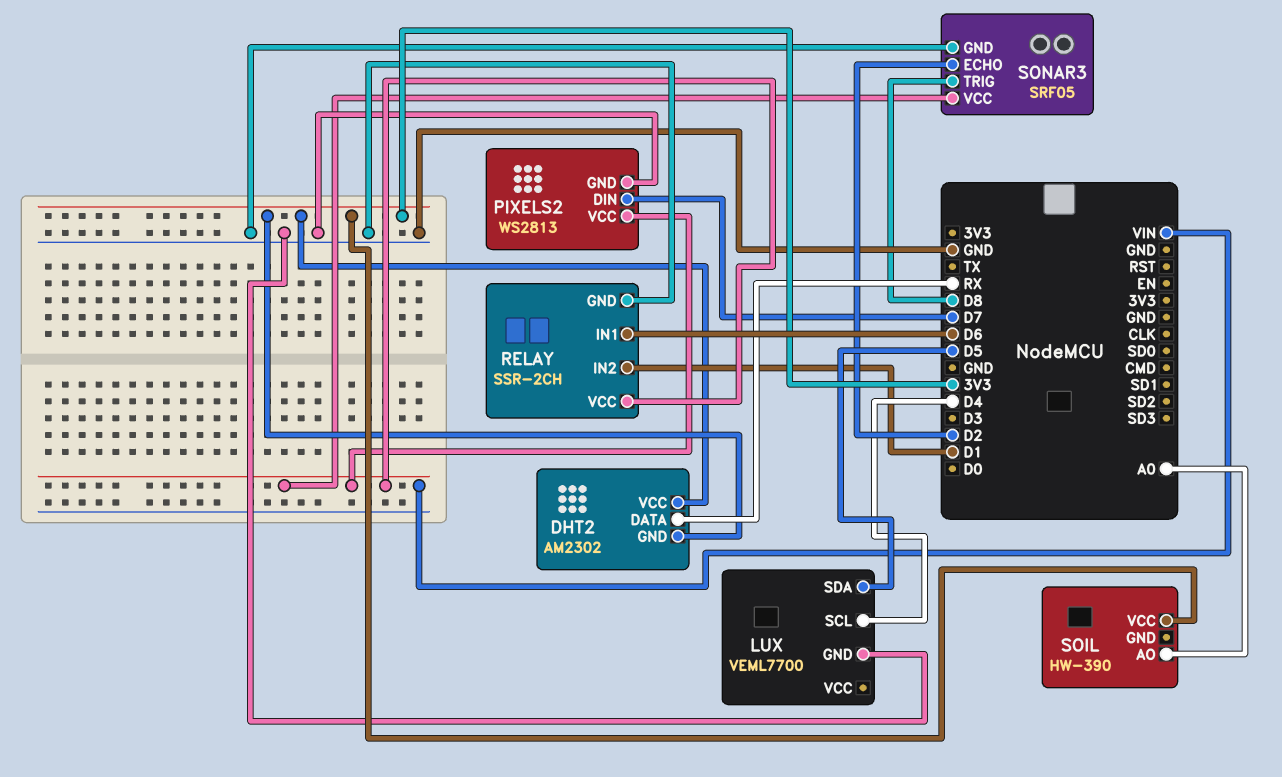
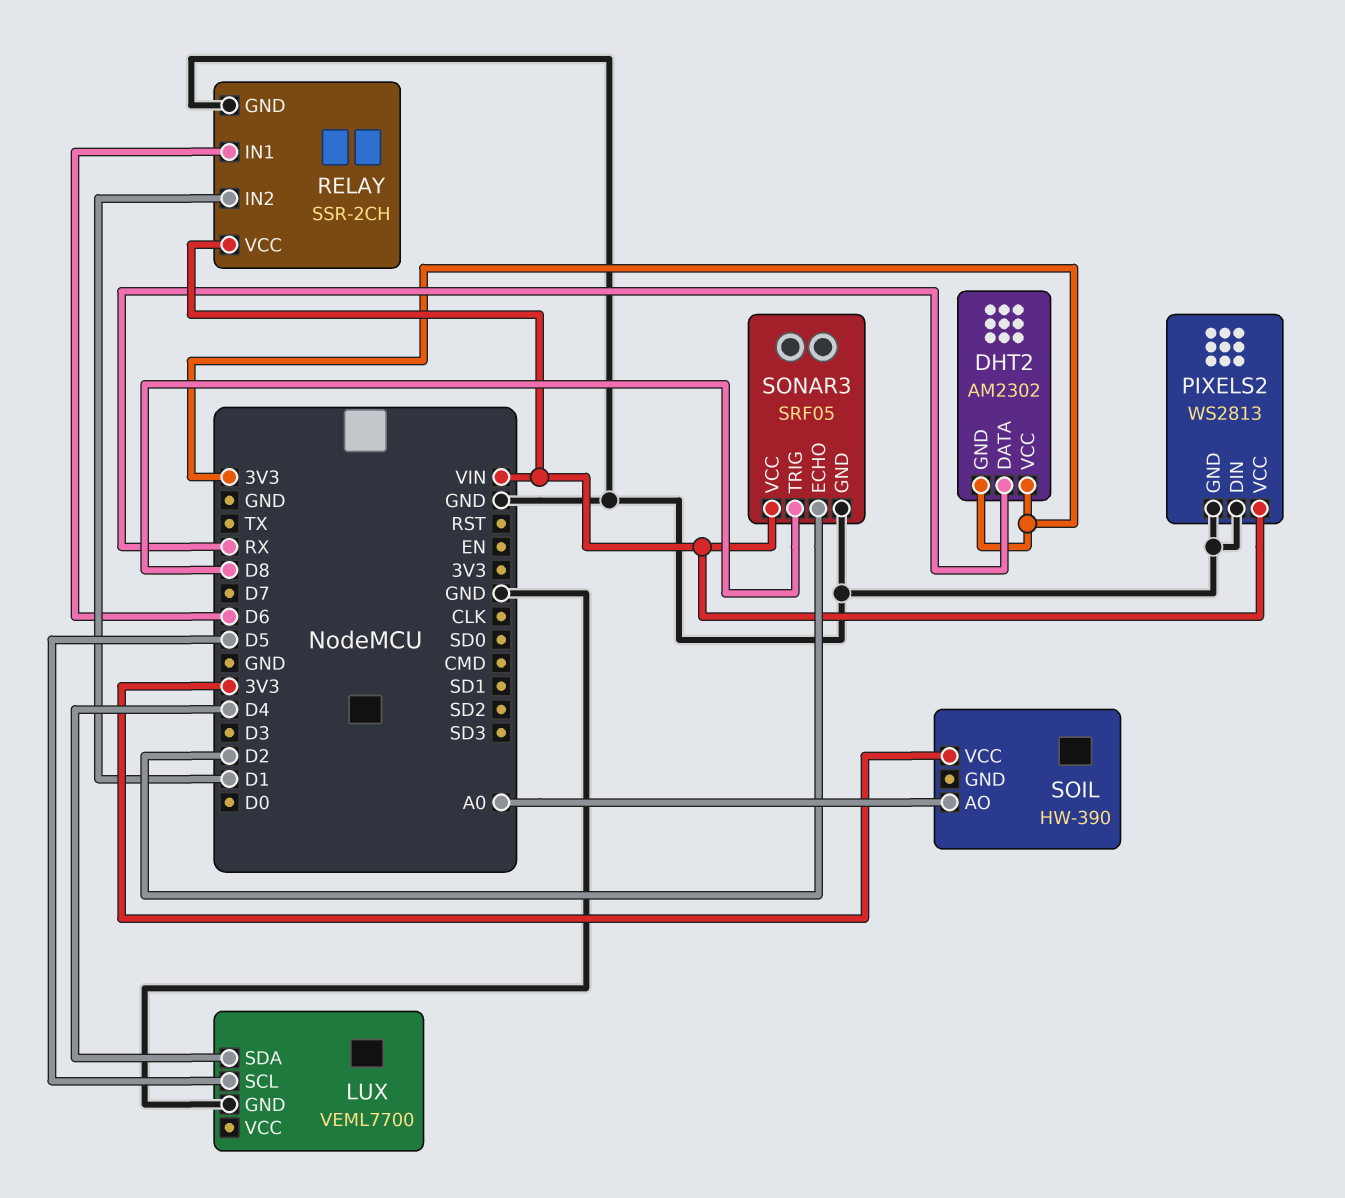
LUX pin SCL: D4 -> D5
LUX pin SDA: D5 -> D4
PIXELS2 pin DIN: D7 -> GND

